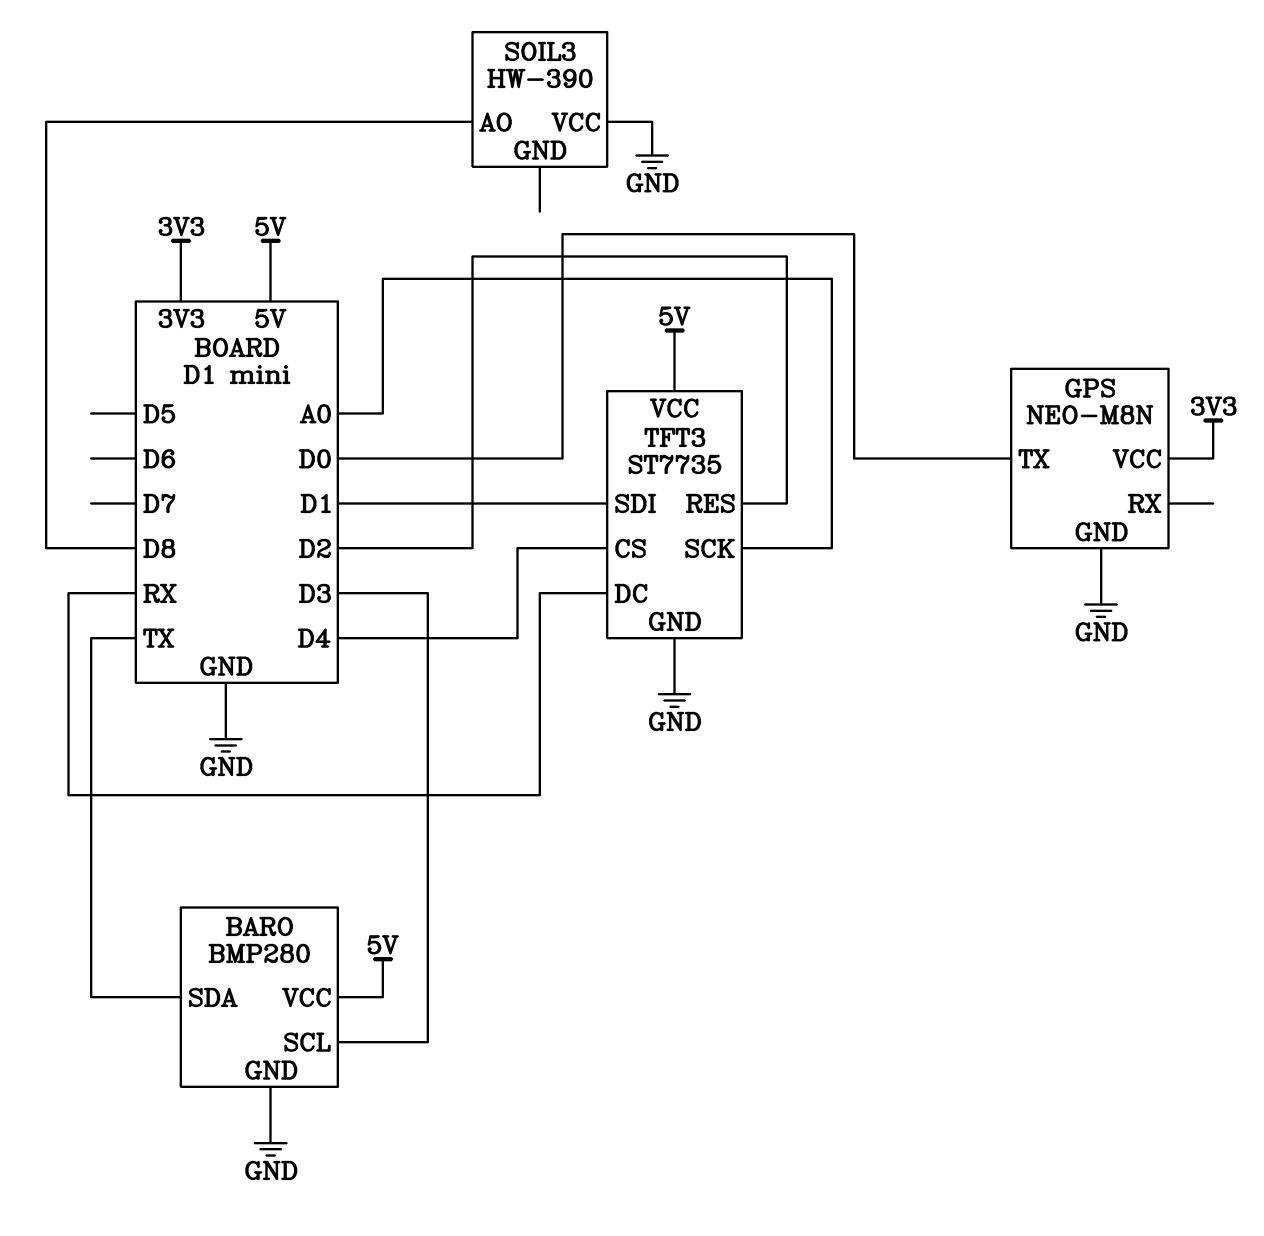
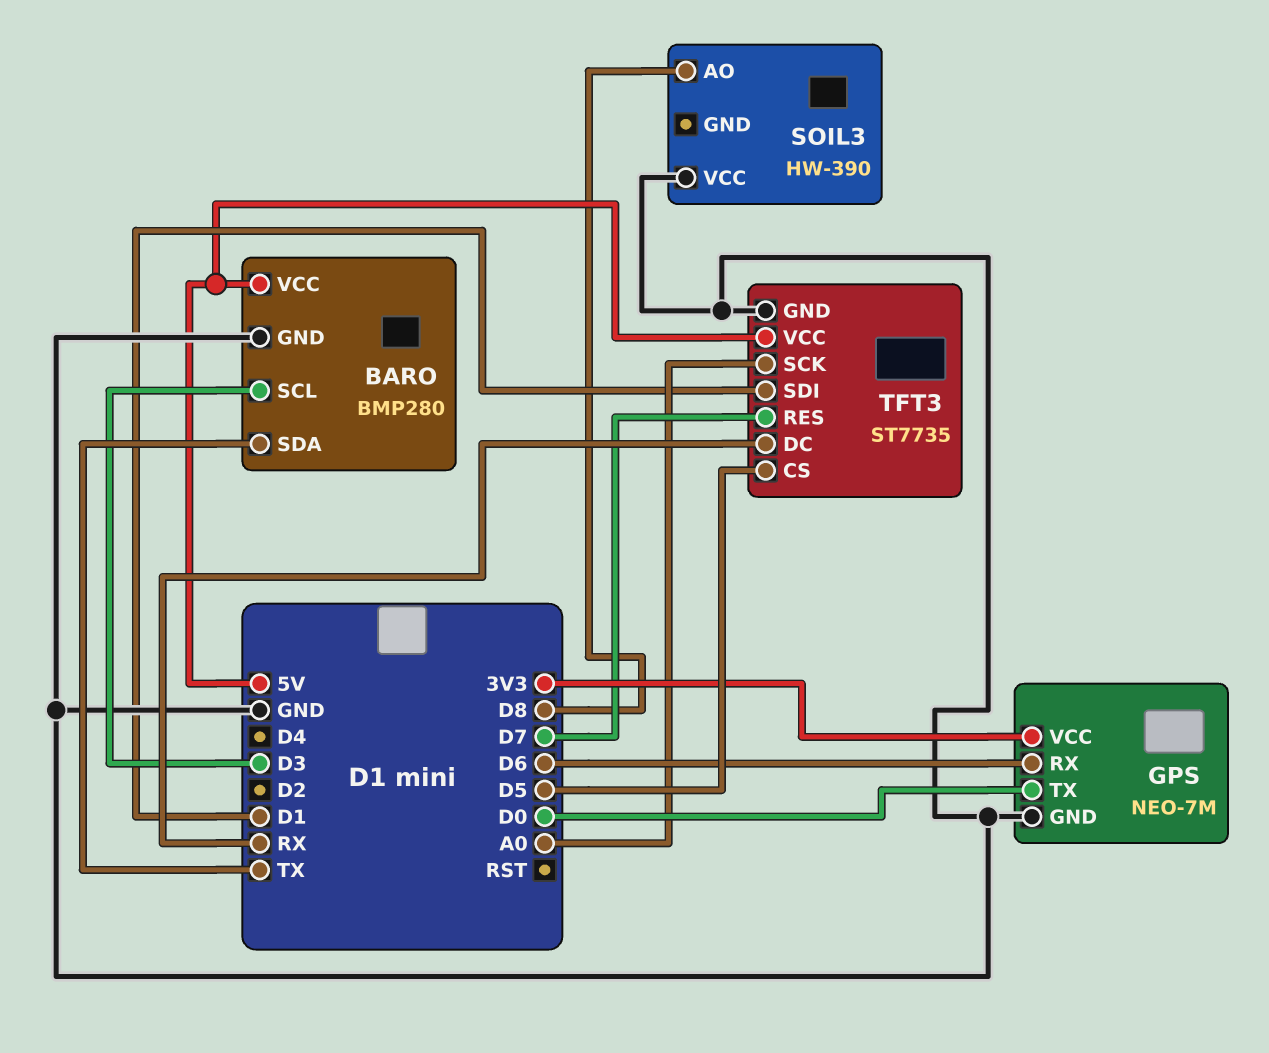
GPS: NEO-M8N -> NEO-7M
GPS pin RX: none -> D6
TFT3 pin CS: D4 -> D5
TFT3 pin RES: D2 -> D7

